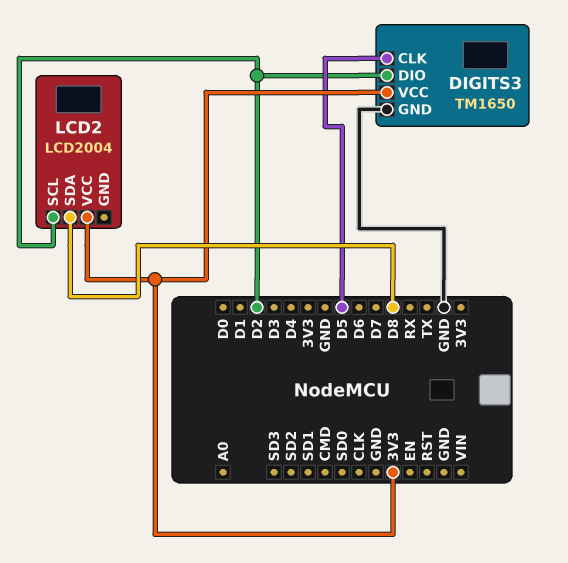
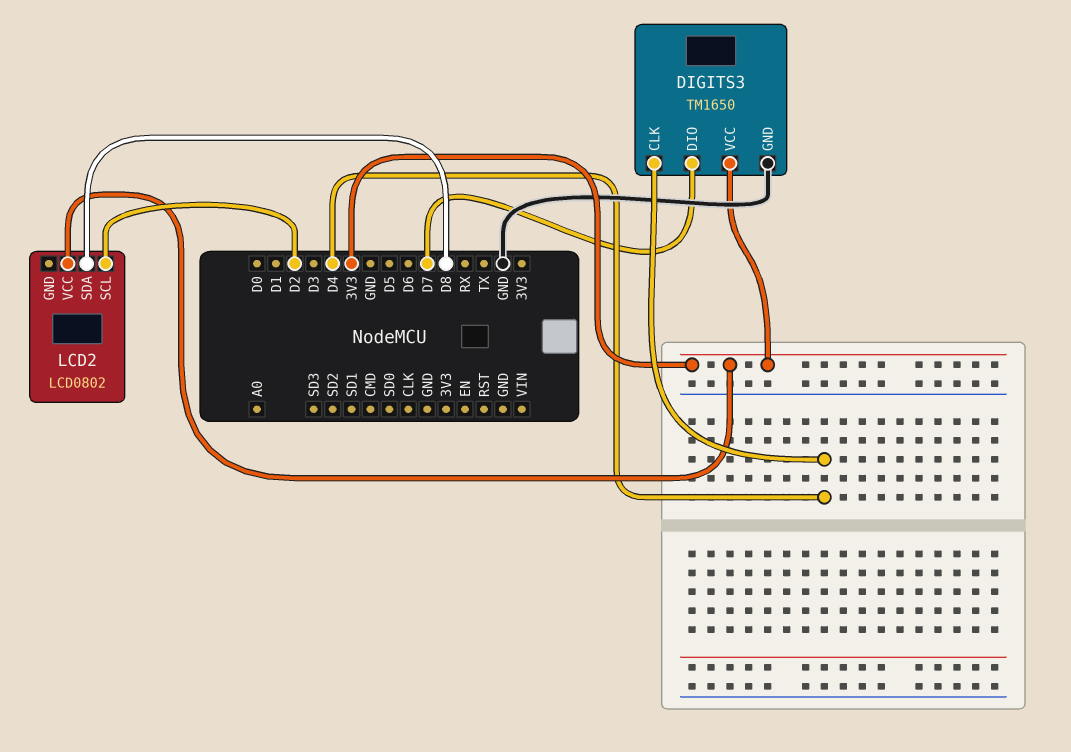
DIGITS3 pin CLK: D5 -> D4
DIGITS3 pin DIO: D2 -> D7
LCD2: LCD2004 -> LCD0802

